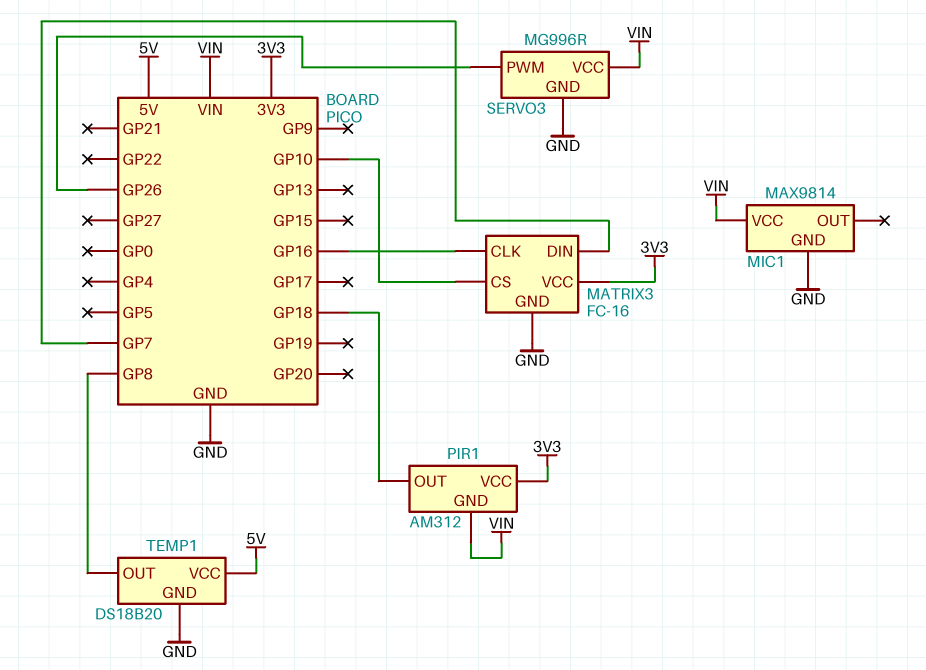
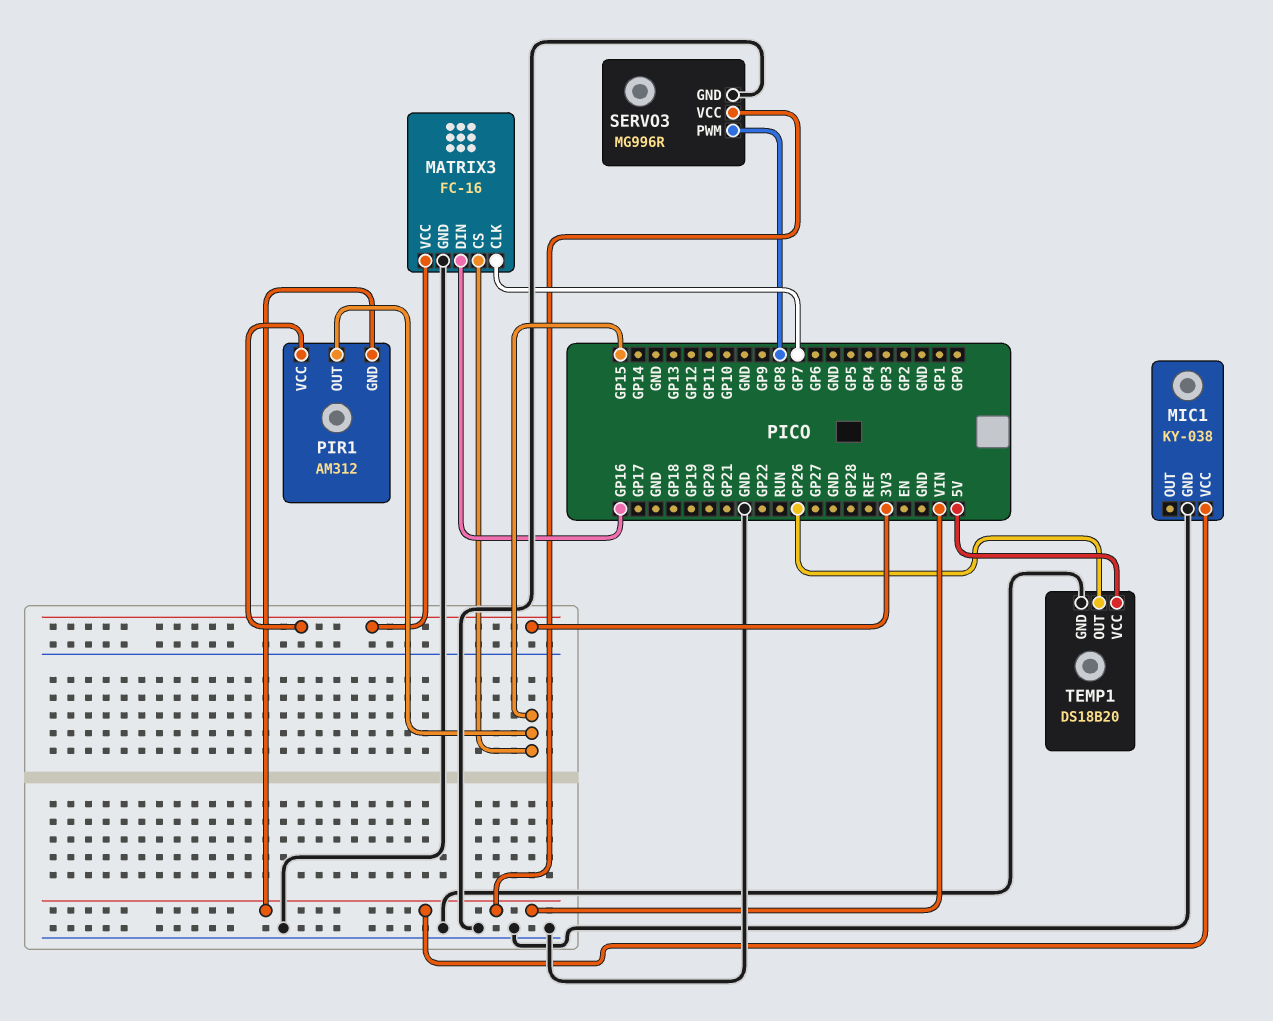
MATRIX3 pin CLK: GP16 -> GP7
MATRIX3 pin CS: GP10 -> GP15
MATRIX3 pin DIN: GP7 -> GP16
MIC1: MAX9814 -> KY-038
PIR1 pin OUT: GP18 -> GP15
SERVO3 pin PWM: GP26 -> GP8
TEMP1 pin OUT: GP8 -> GP26

